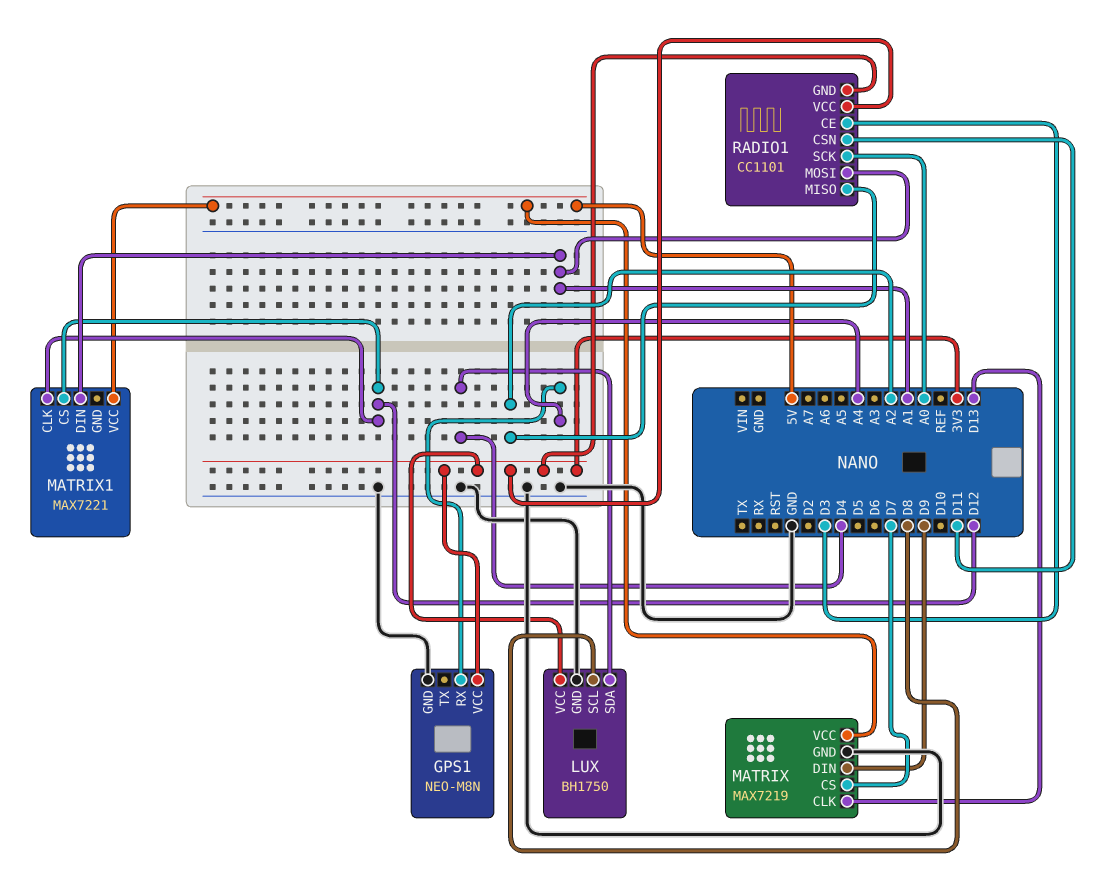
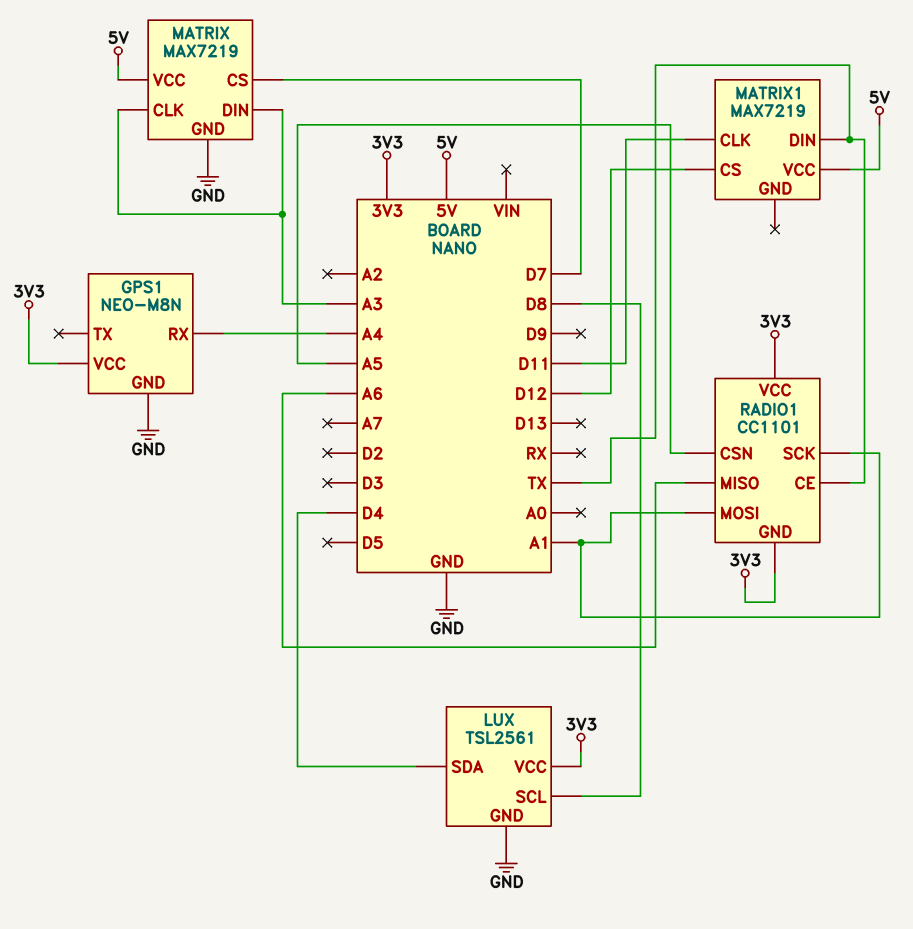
LUX: BH1750 -> TSL2561
MATRIX pin CLK: D13 -> A3
MATRIX pin DIN: D9 -> A3
MATRIX1: MAX7221 -> MAX7219
MATRIX1 pin CLK: D12 -> D11
MATRIX1 pin DIN: A1 -> TX
RADIO1 pin CE: D3 -> TX
RADIO1 pin CSN: D11 -> A5
RADIO1 pin MISO: A2 -> A6
RADIO1 pin SCK: A0 -> A1

